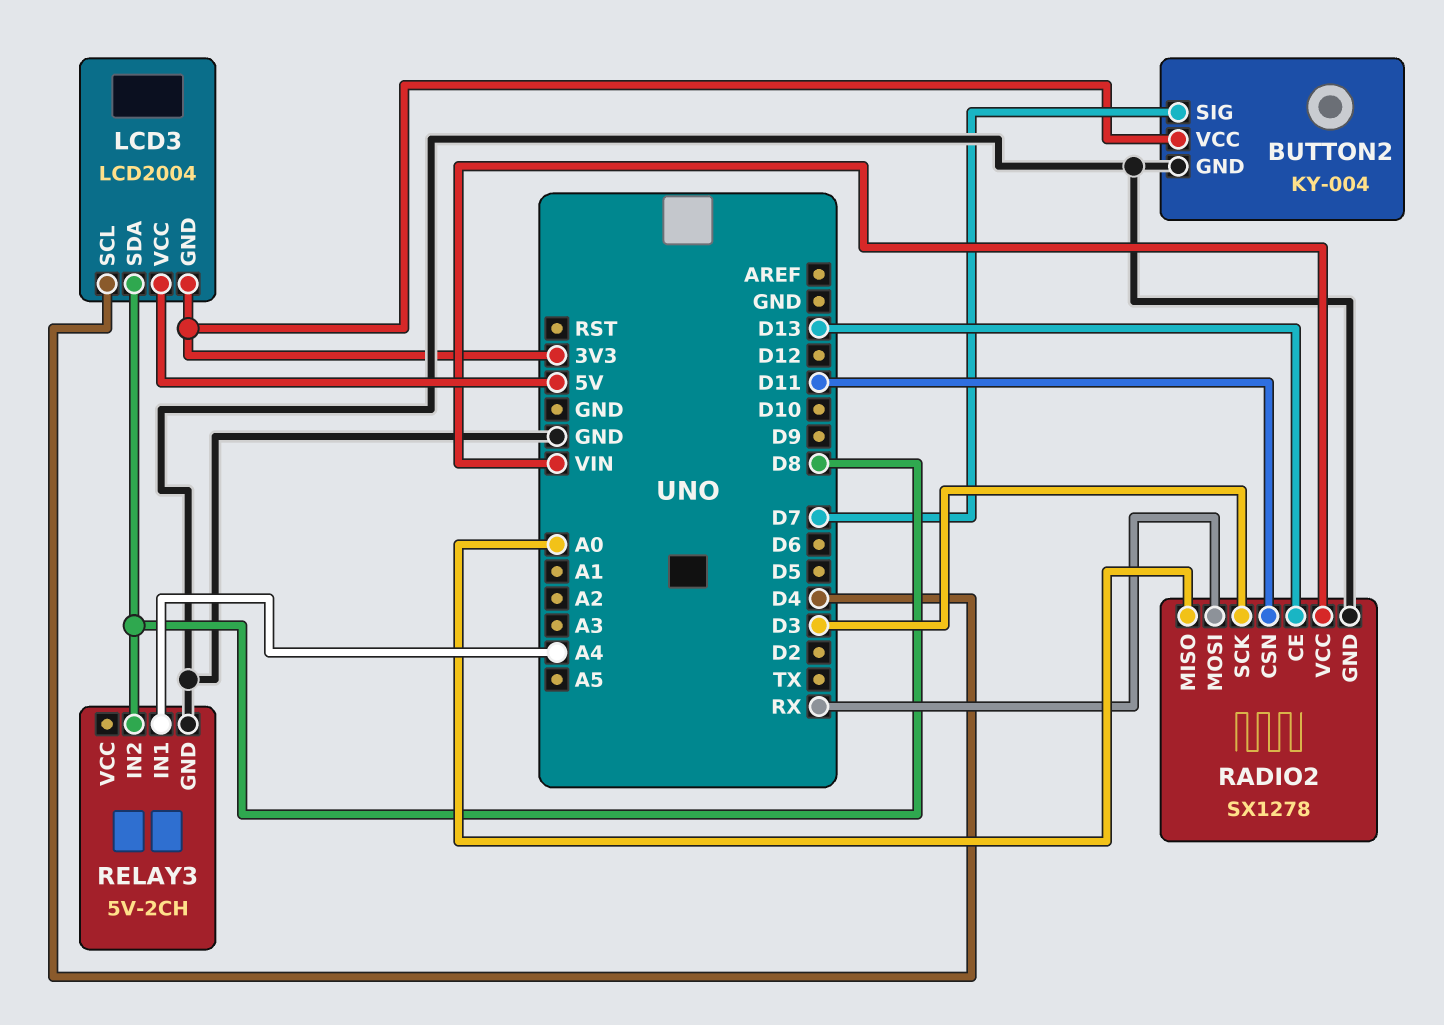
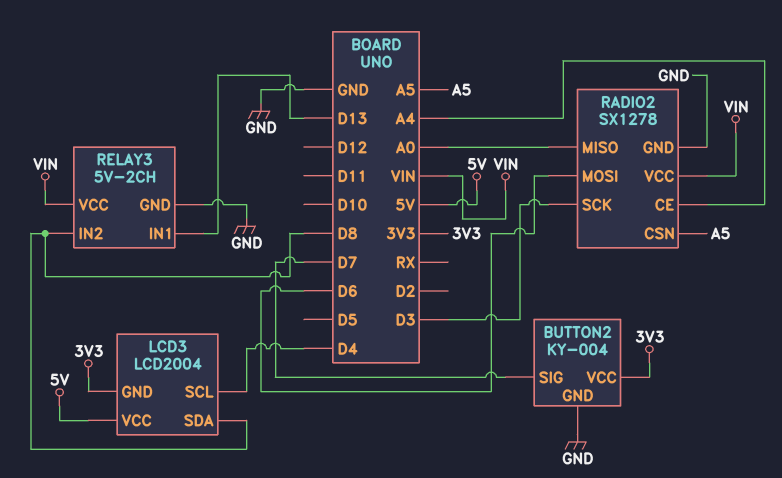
RADIO2 pin CE: D13 -> A4
RADIO2 pin CSN: D11 -> A5
RADIO2 pin MOSI: RX -> D6
RELAY3 pin IN1: A4 -> D13
RELAY3 pin VCC: none -> VIN

